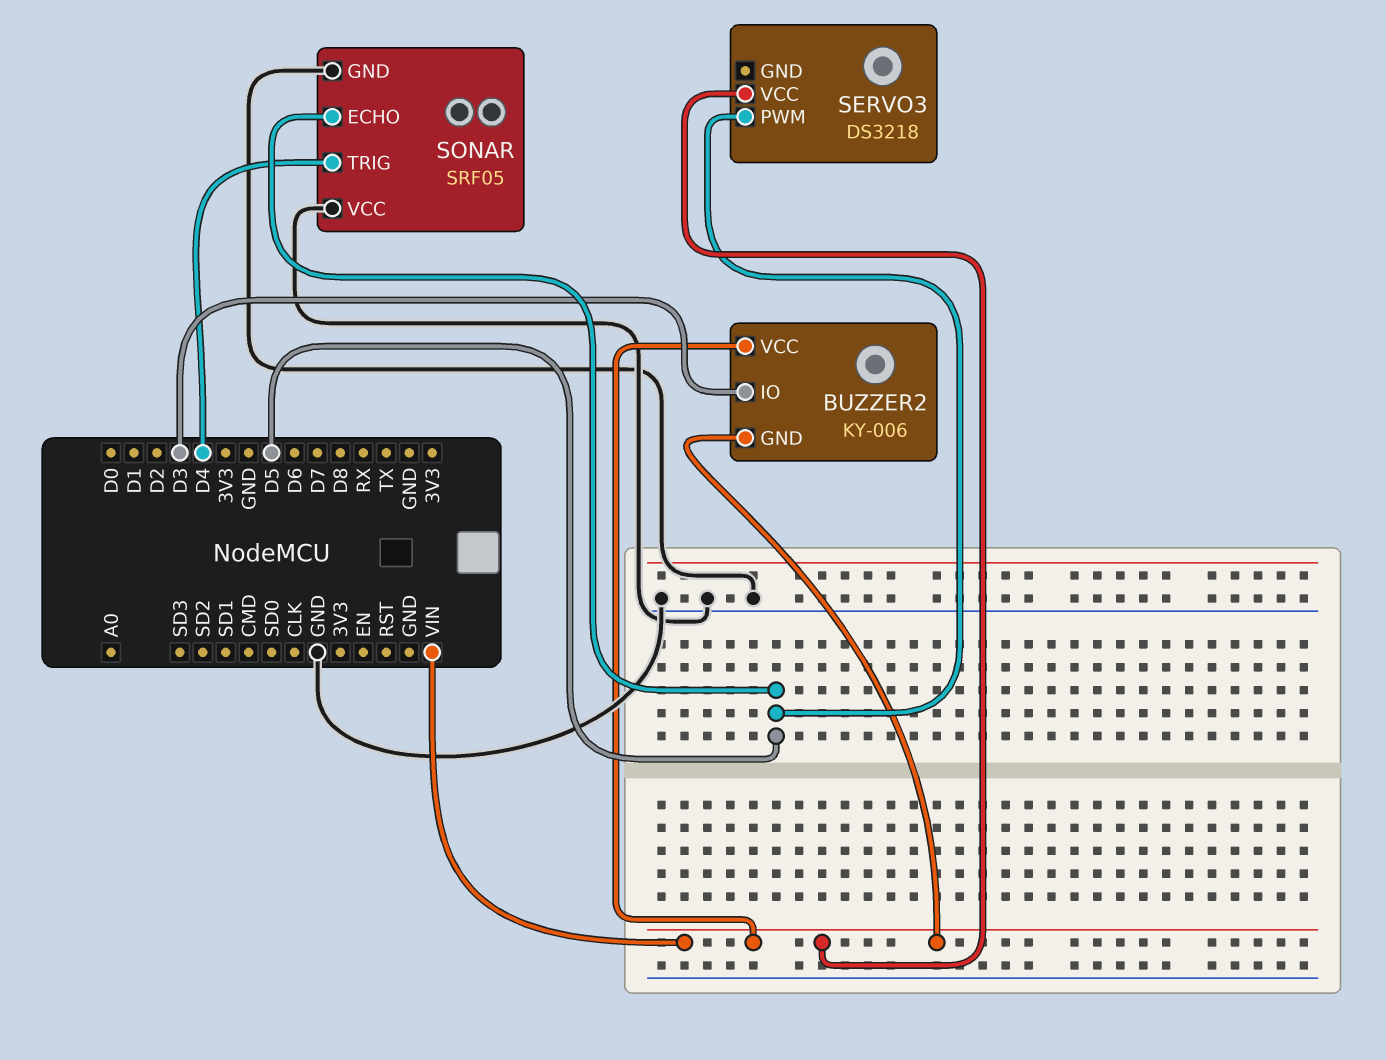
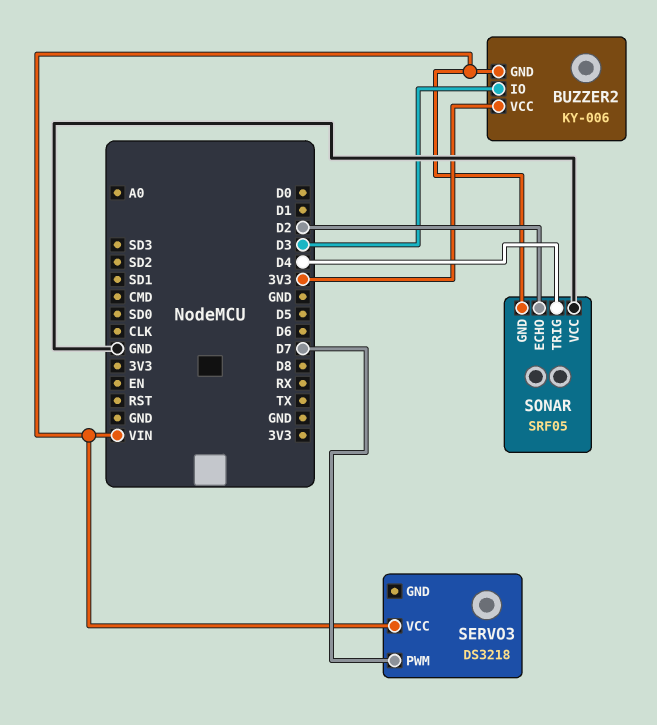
BUZZER2 pin VCC: VIN -> 3V3
SERVO3 pin PWM: D5 -> D7
SONAR pin ECHO: D5 -> D2
SONAR pin GND: GND -> VIN

